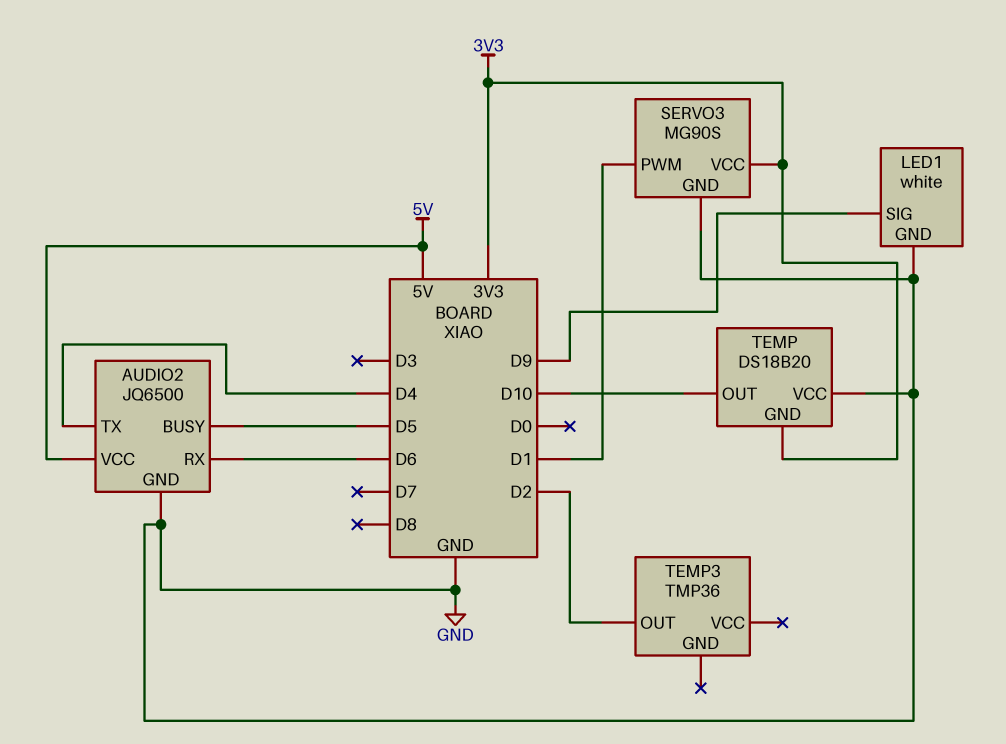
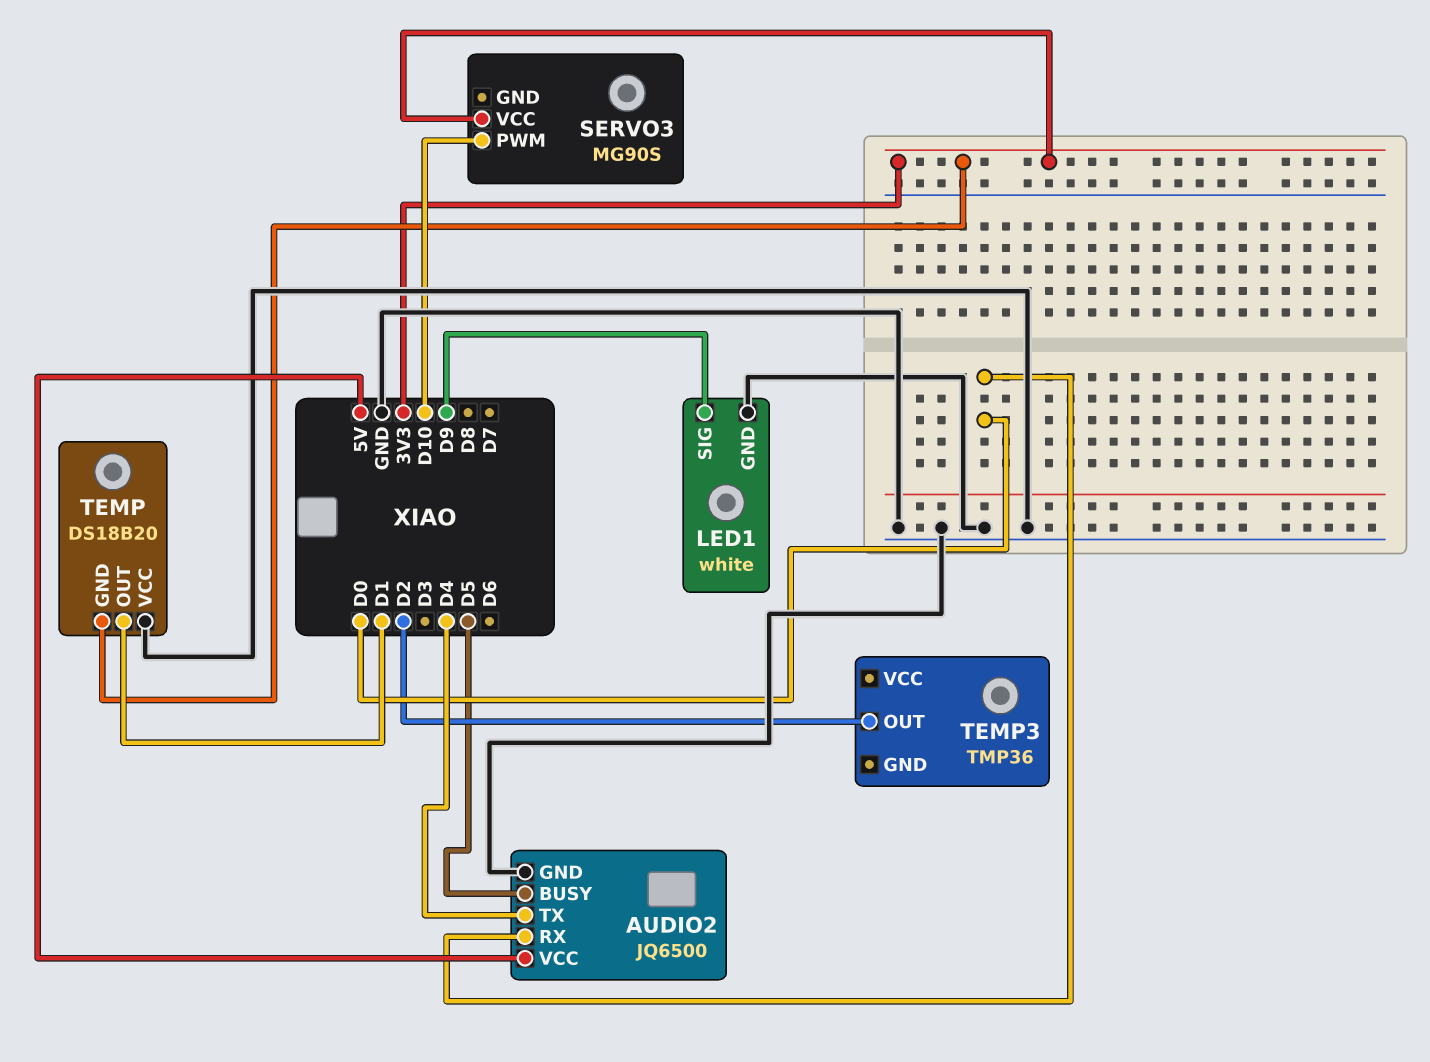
AUDIO2 pin RX: D6 -> D0
SERVO3 pin GND: GND -> none
SERVO3 pin PWM: D1 -> D10
TEMP pin OUT: D10 -> D1

